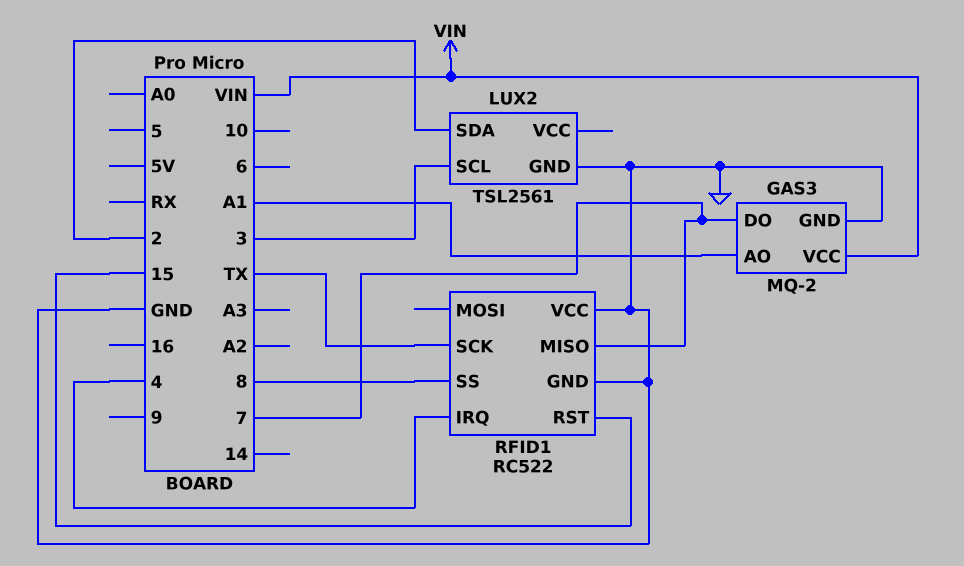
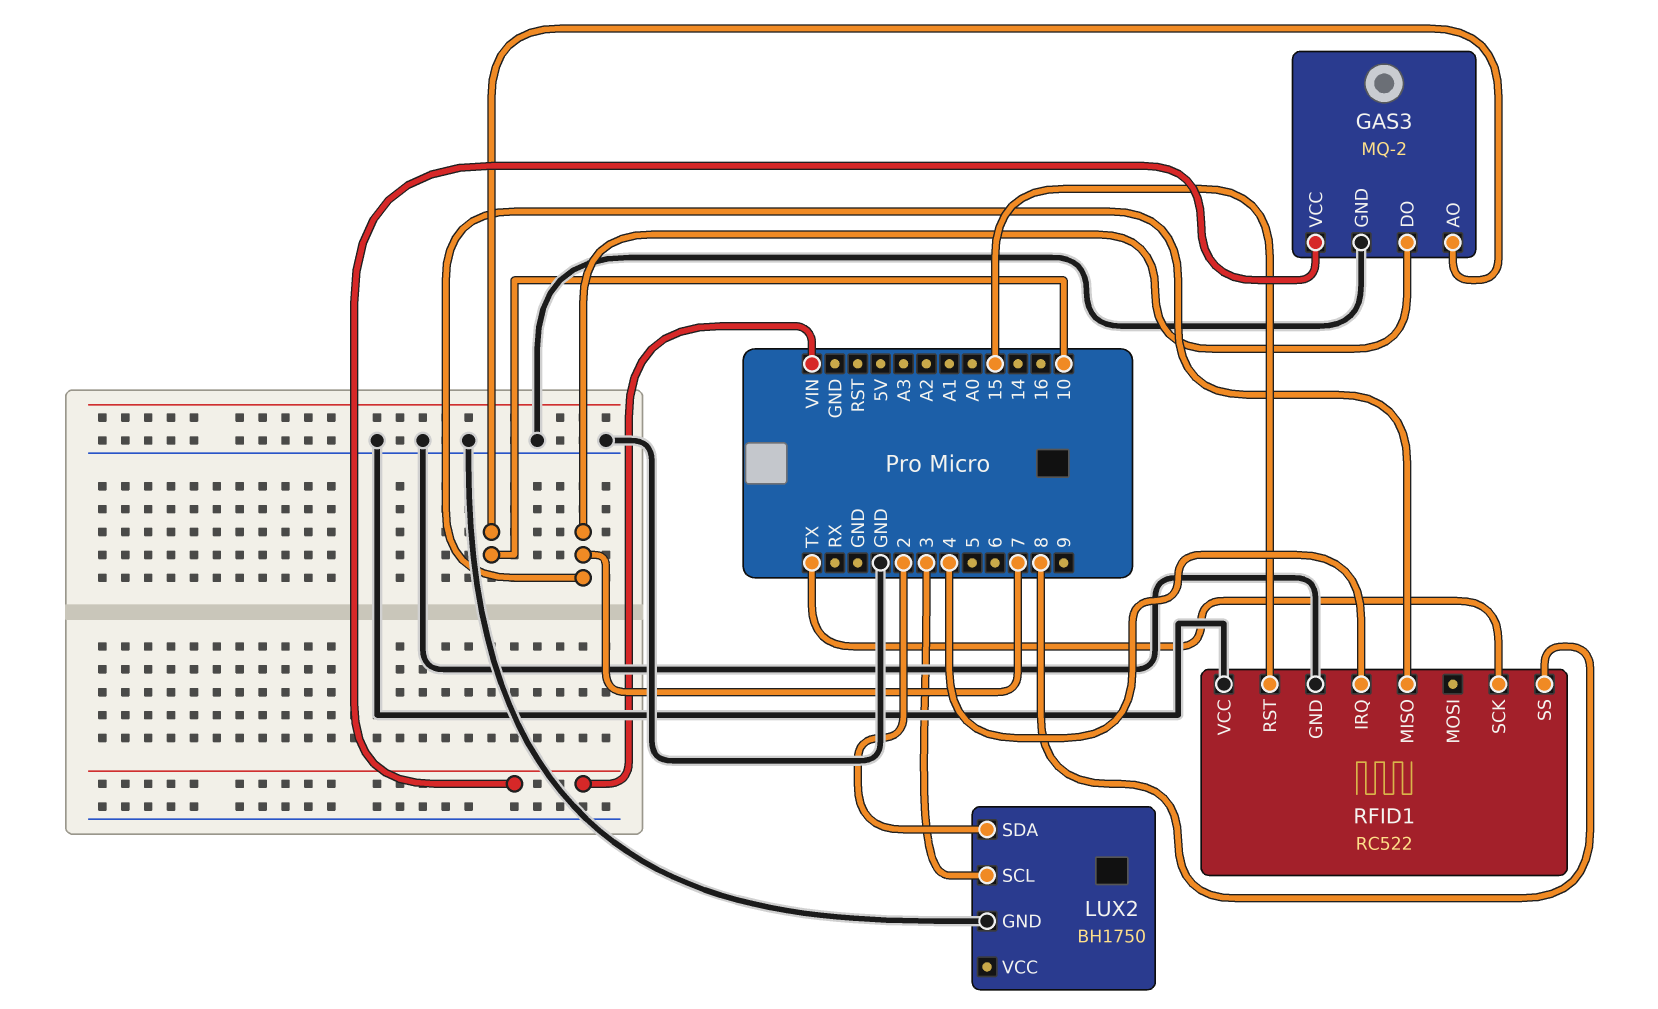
GAS3 pin AO: A1 -> 10
LUX2: TSL2561 -> BH1750

